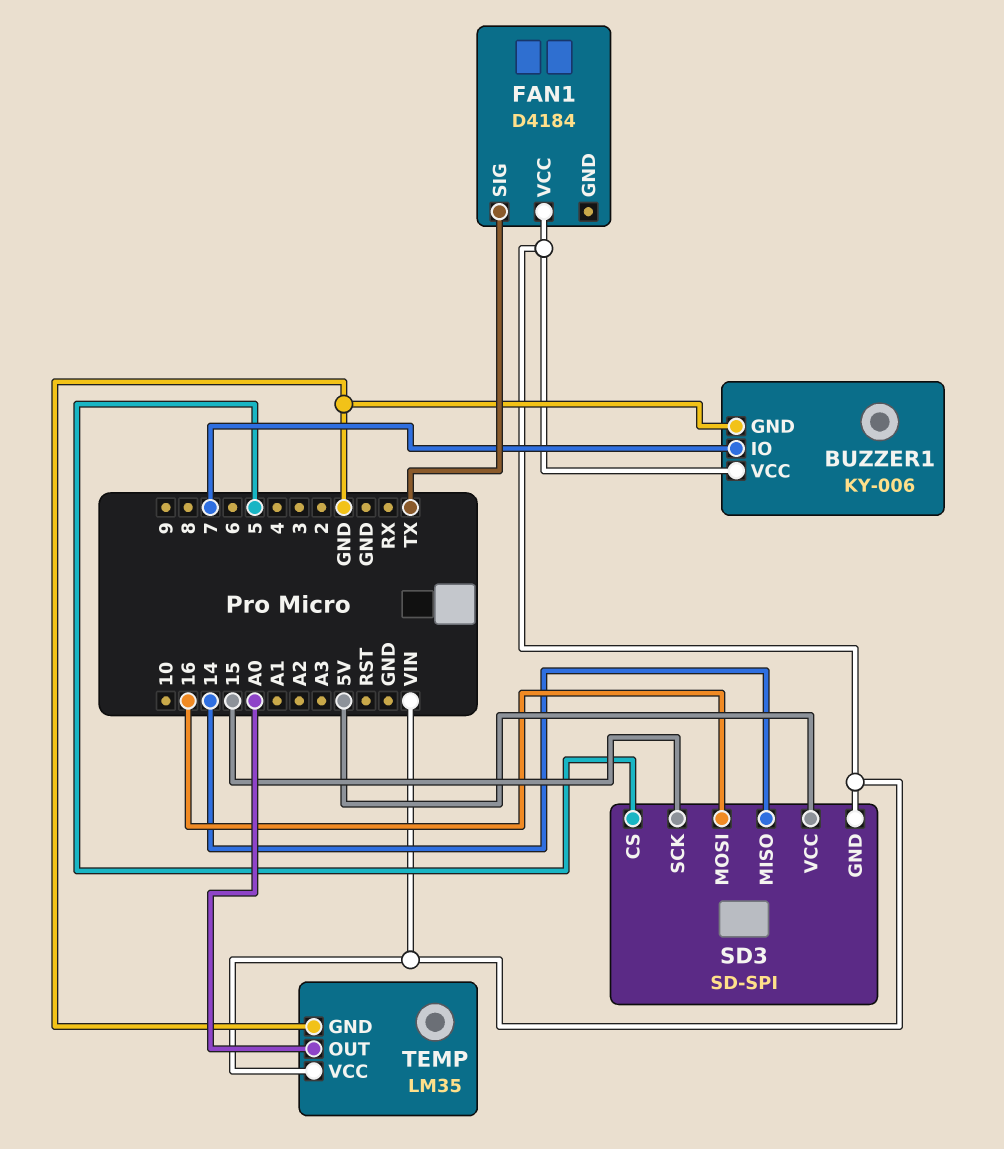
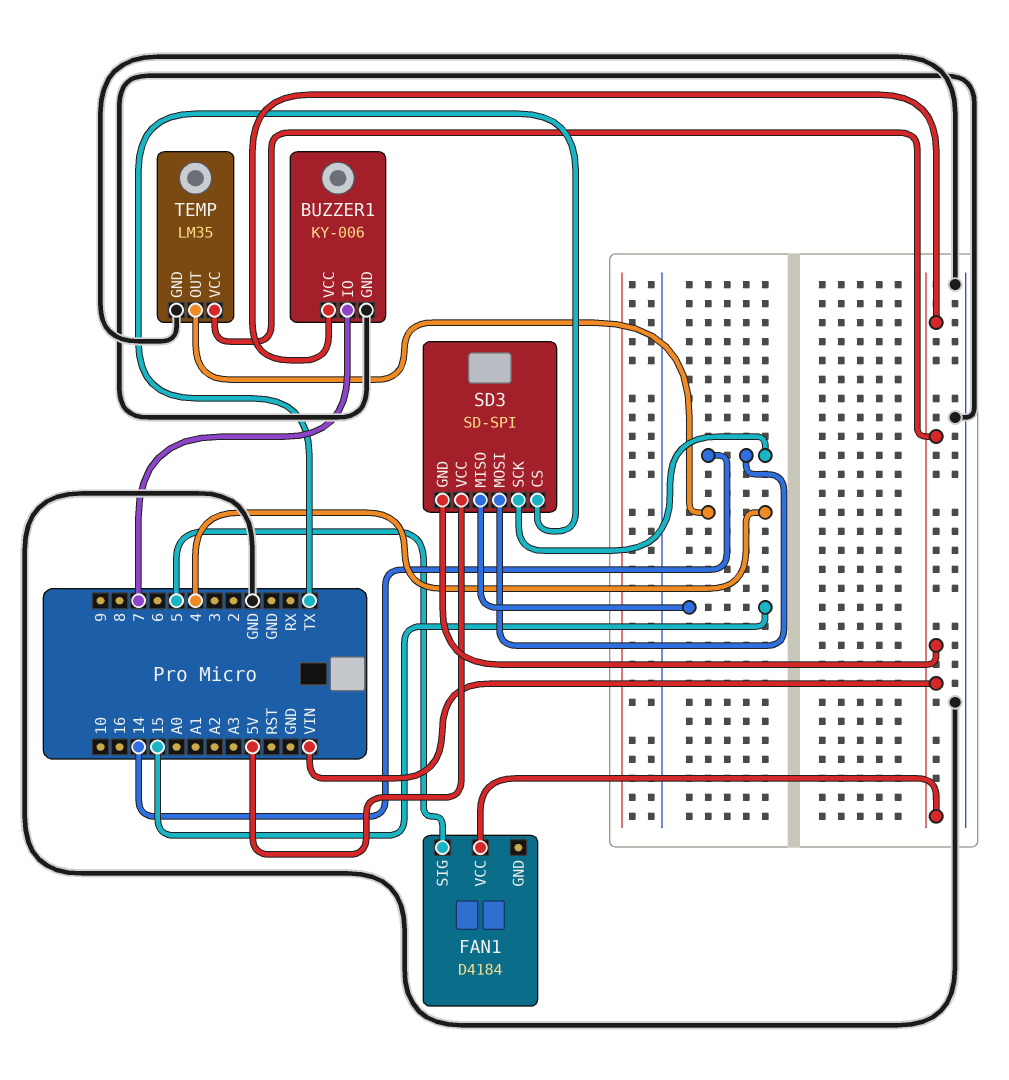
FAN1 pin SIG: TX -> 5
SD3 pin CS: 5 -> TX
SD3 pin MISO: 14 -> 15
SD3 pin MOSI: 16 -> 14
SD3 pin SCK: 15 -> 14
TEMP pin OUT: A0 -> 4

